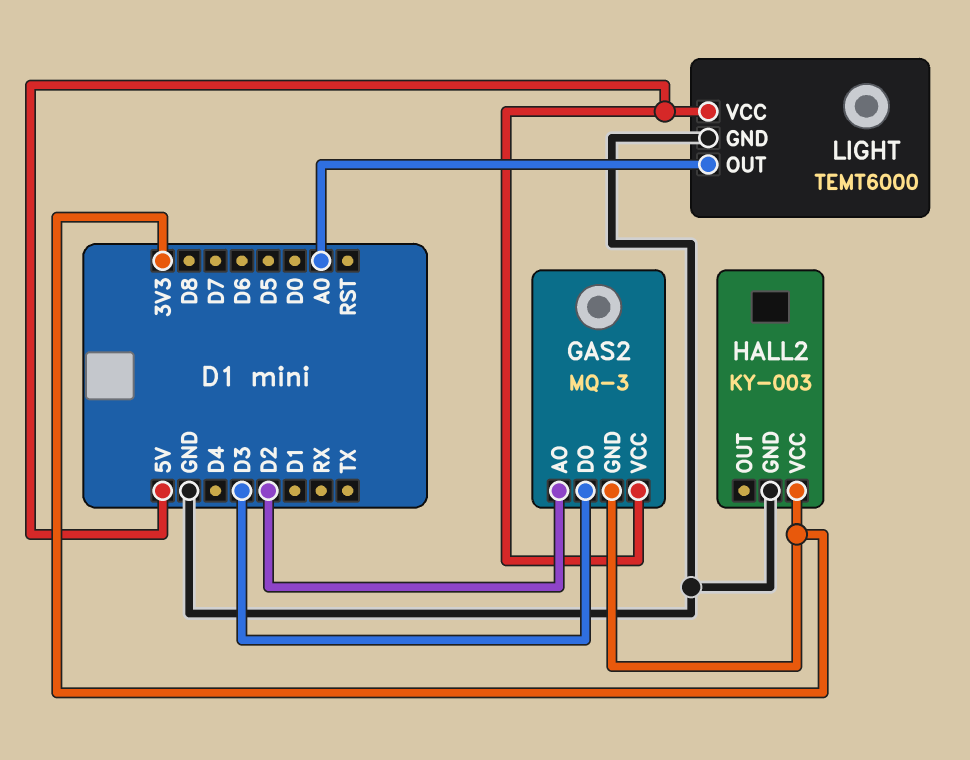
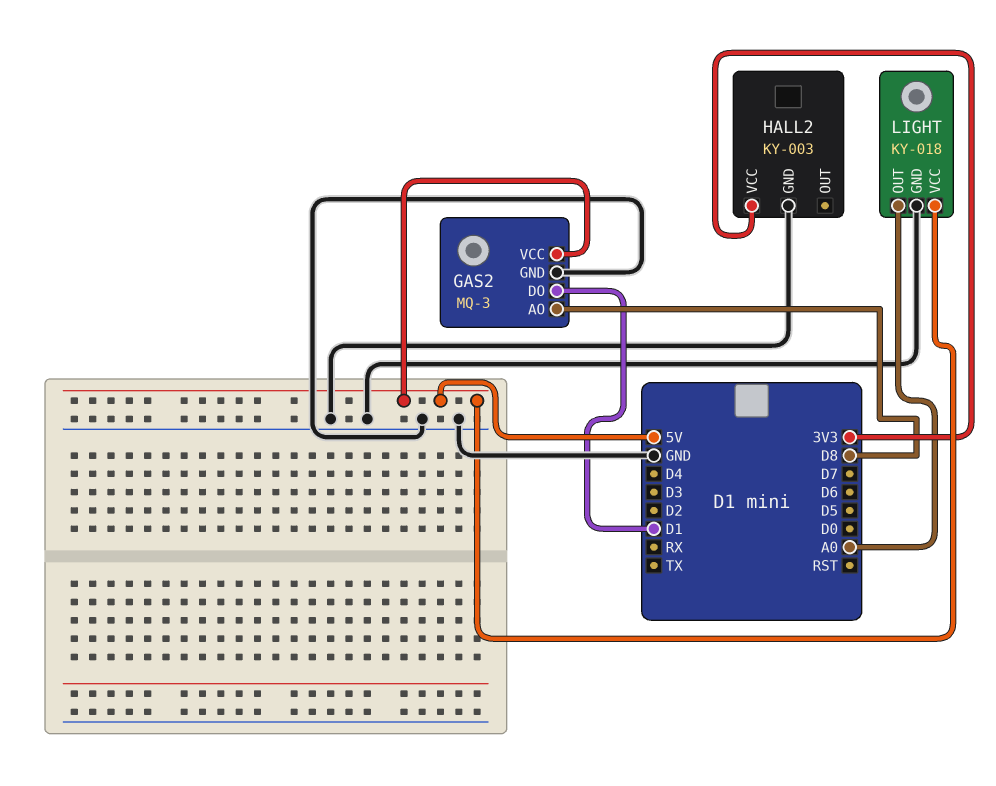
GAS2 pin AO: D2 -> D8
GAS2 pin DO: D3 -> D1
GAS2 pin GND: 3V3 -> GND
LIGHT: TEMT6000 -> KY-018

